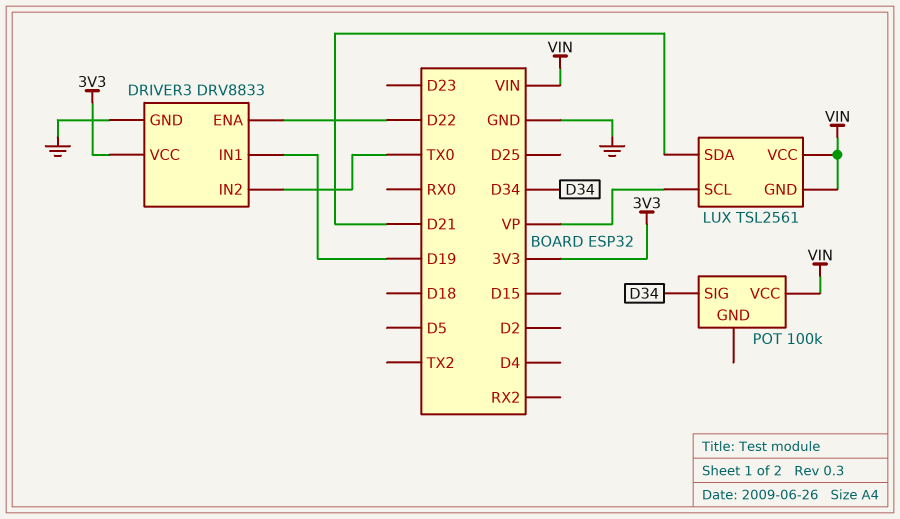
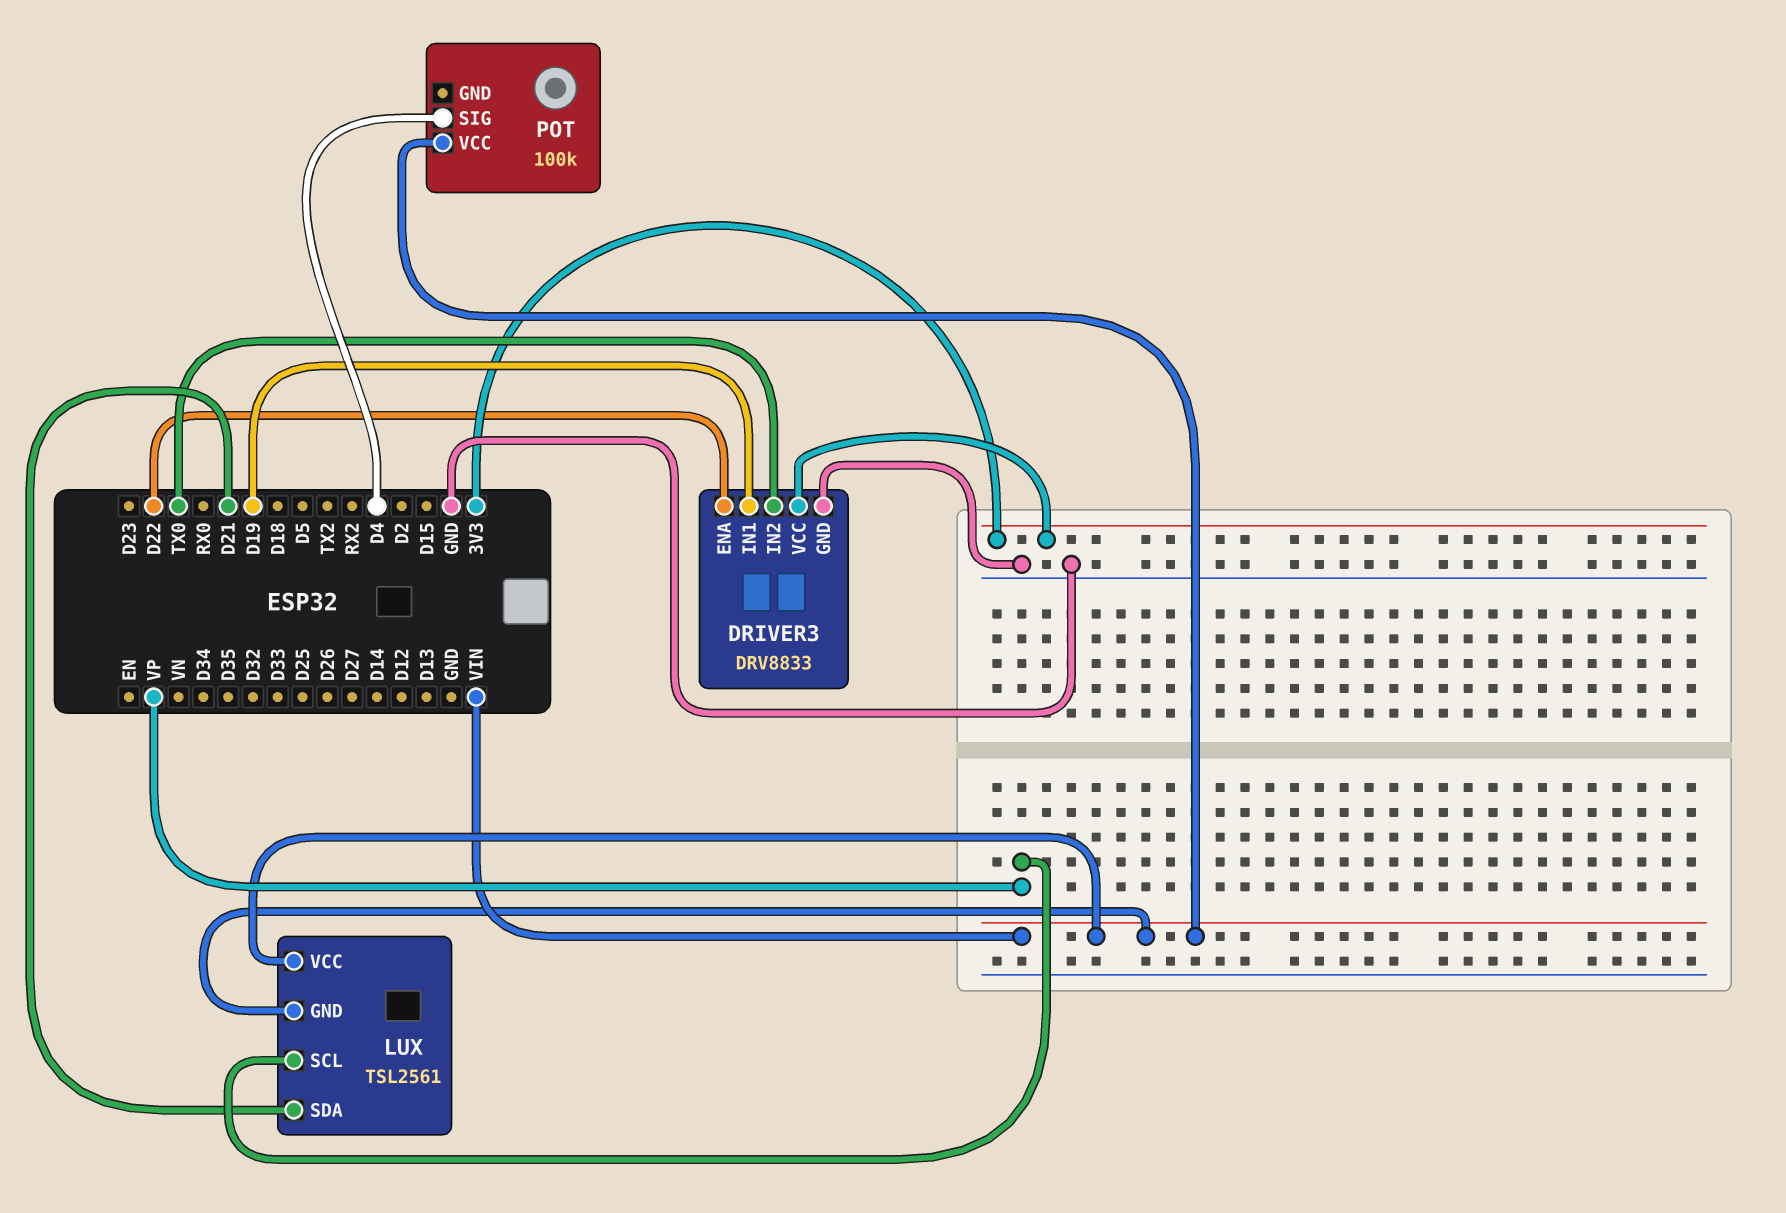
POT pin SIG: D34 -> D4

